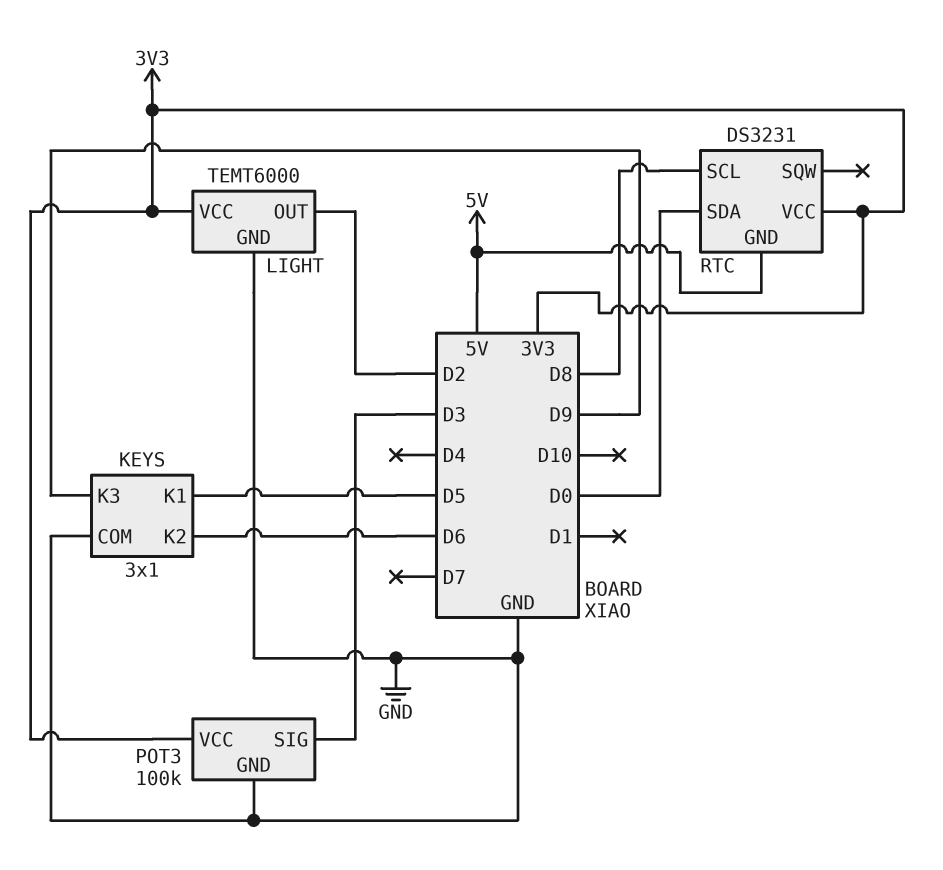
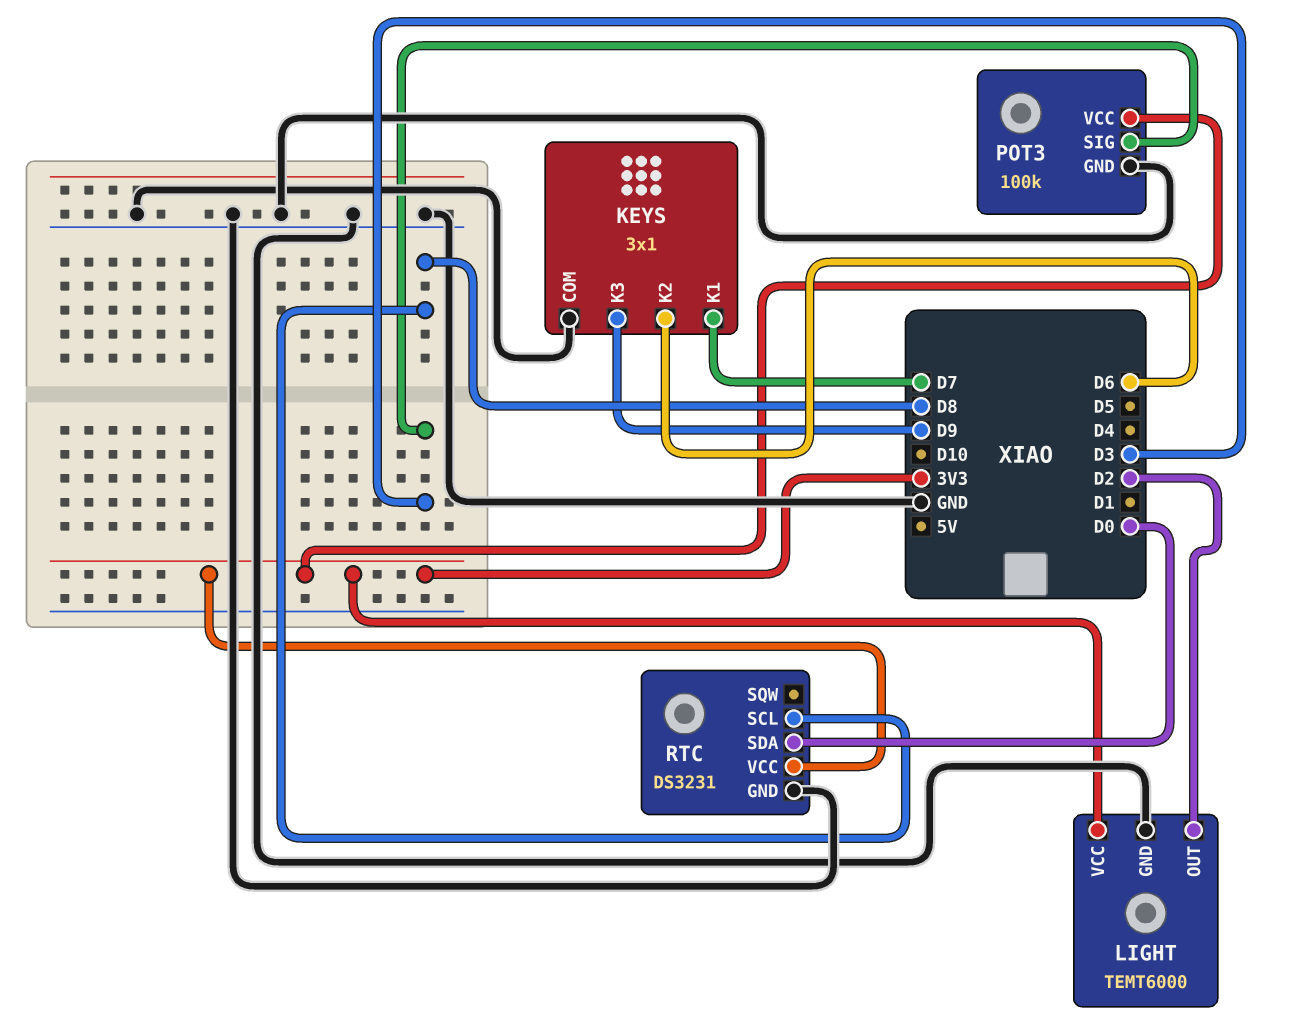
KEYS pin K1: D5 -> D7
RTC pin GND: 5V -> GND

